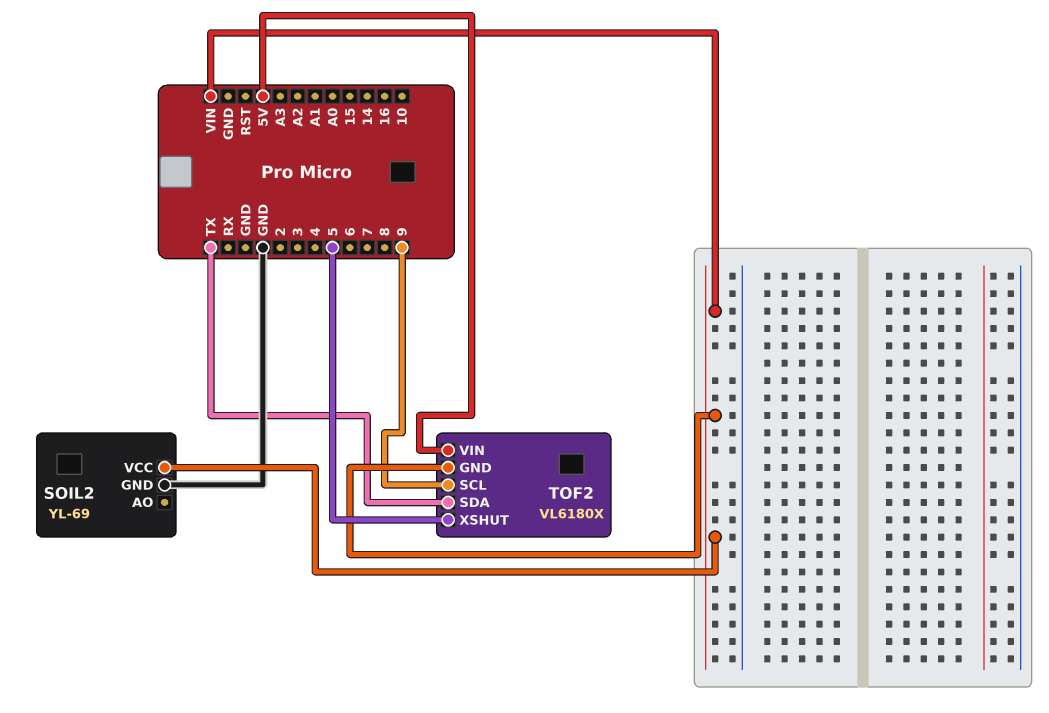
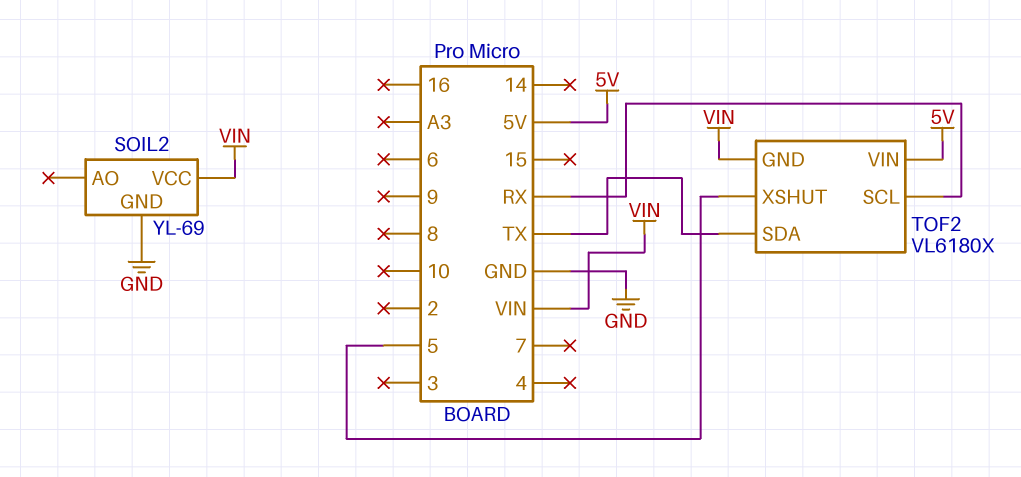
TOF2 pin SCL: 9 -> RX

